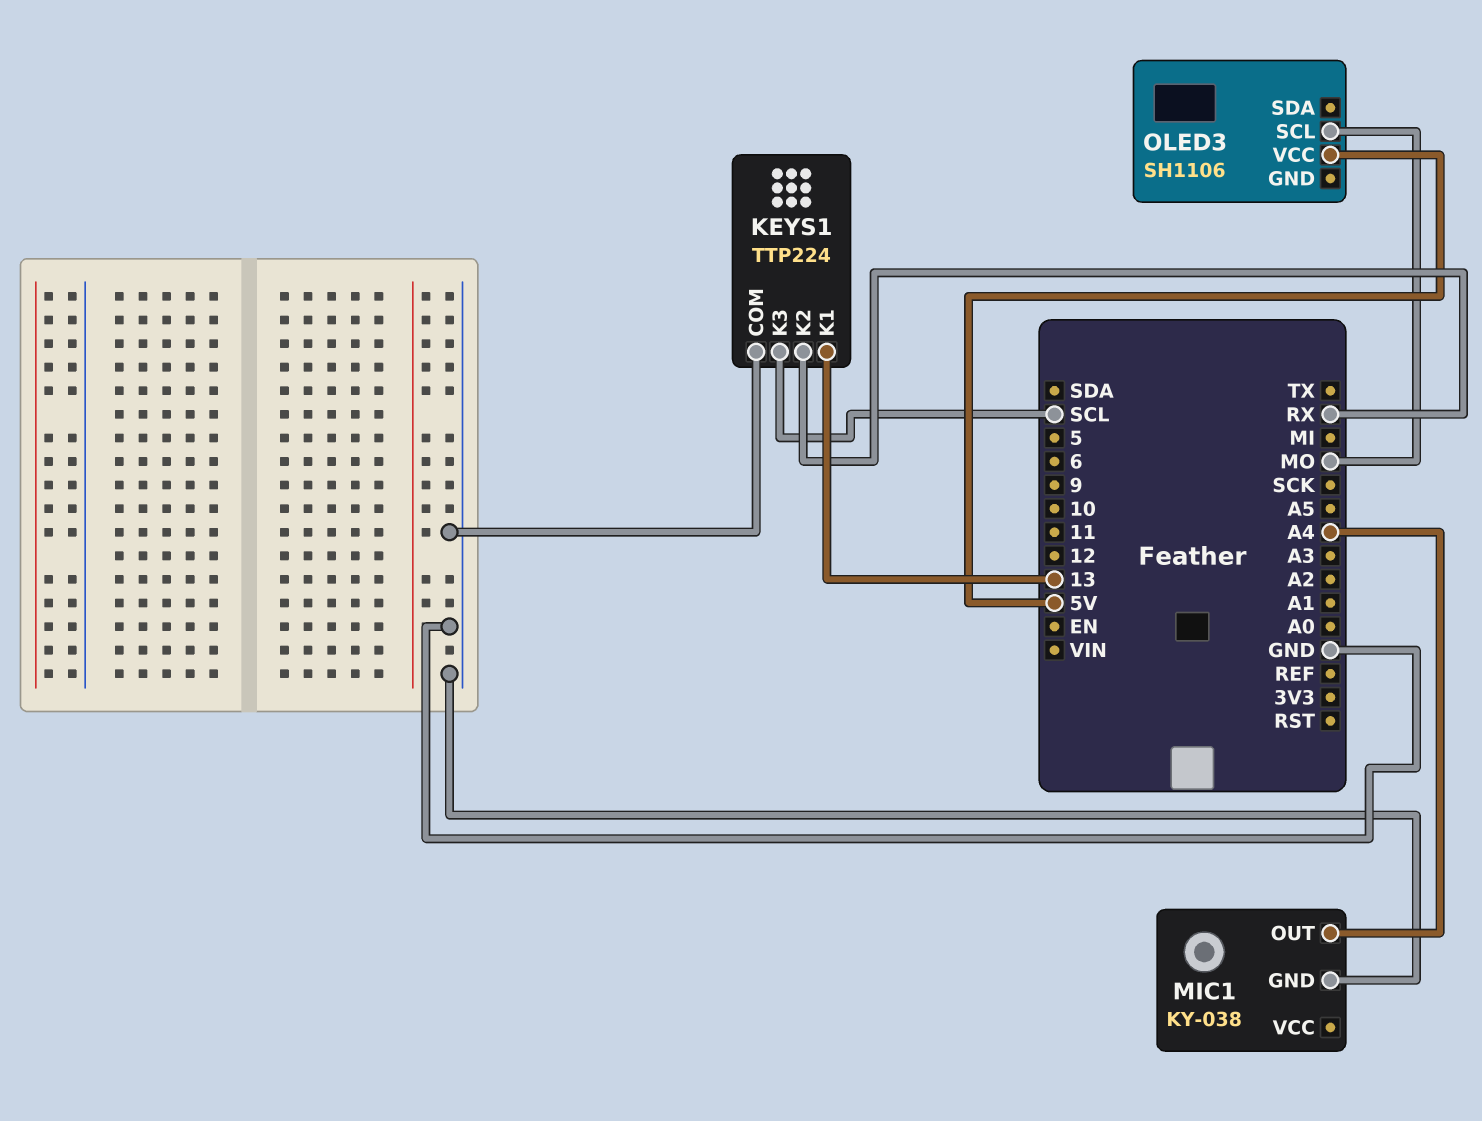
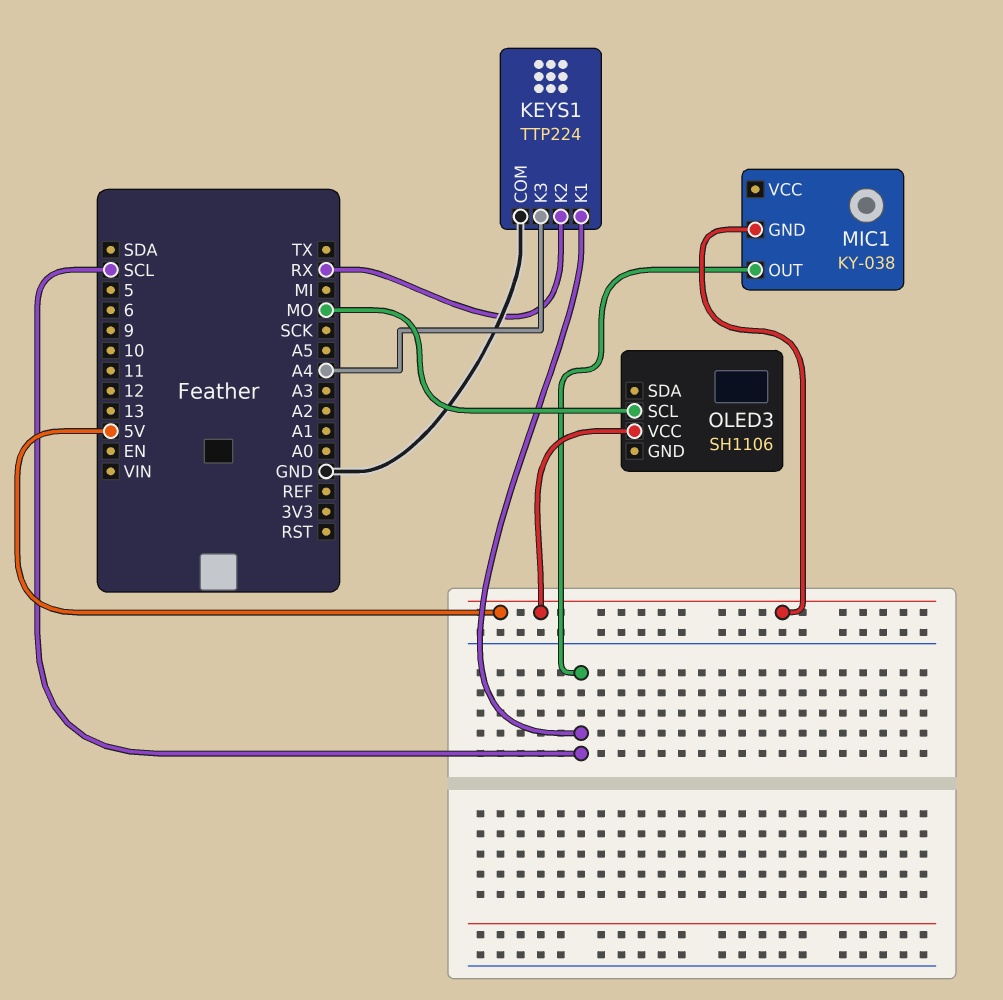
KEYS1 pin K1: 13 -> SCL
KEYS1 pin K3: SCL -> A4
MIC1 pin GND: GND -> 5V
MIC1 pin OUT: A4 -> SCL

